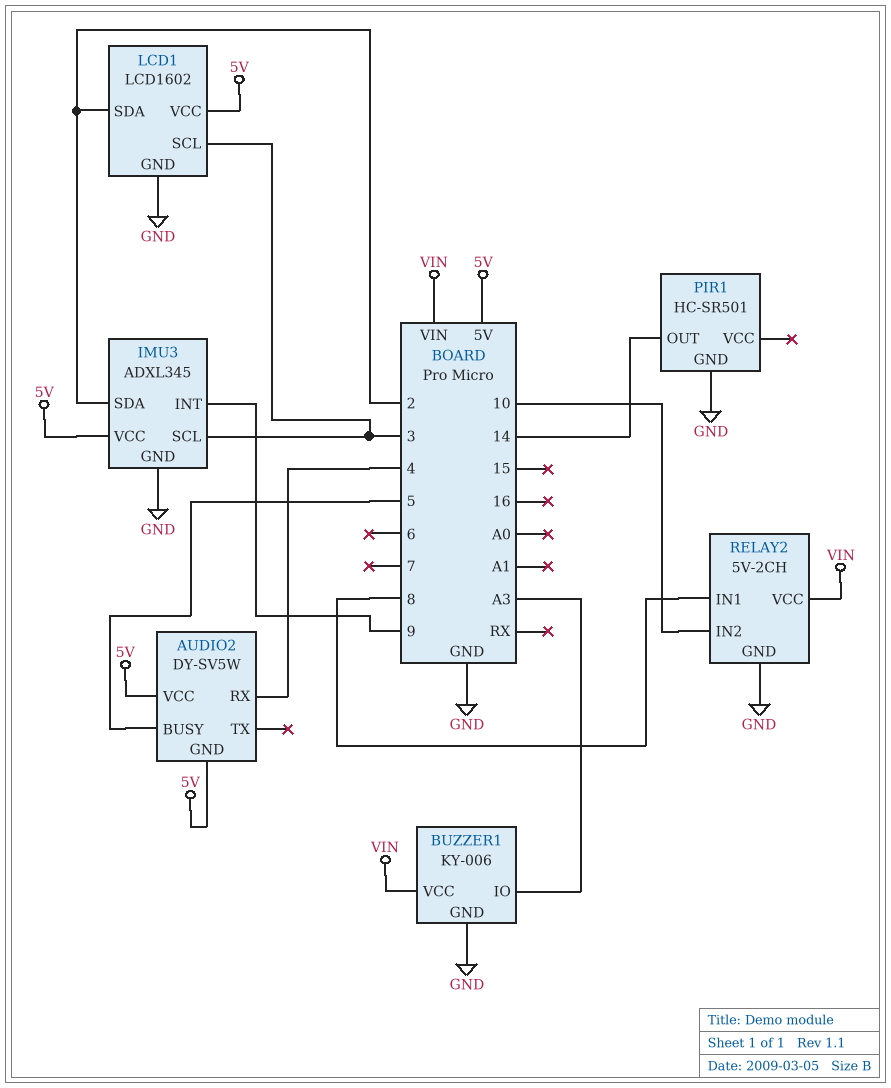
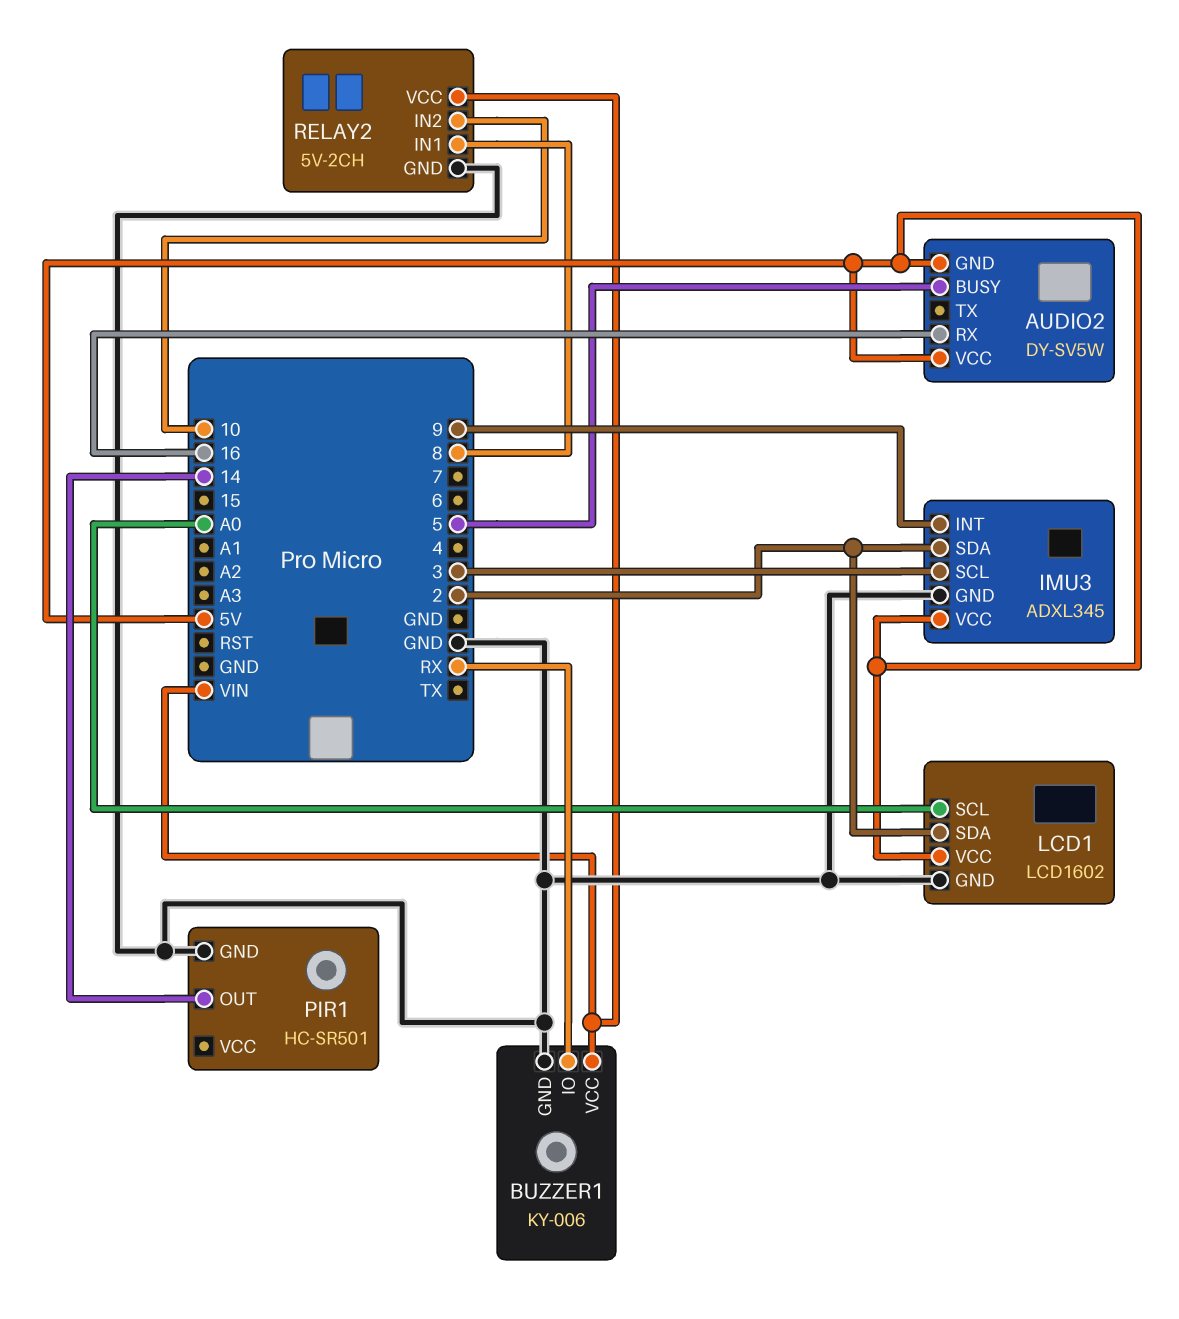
AUDIO2 pin RX: 4 -> 16
BUZZER1 pin IO: A3 -> RX
LCD1 pin SCL: 3 -> A0

